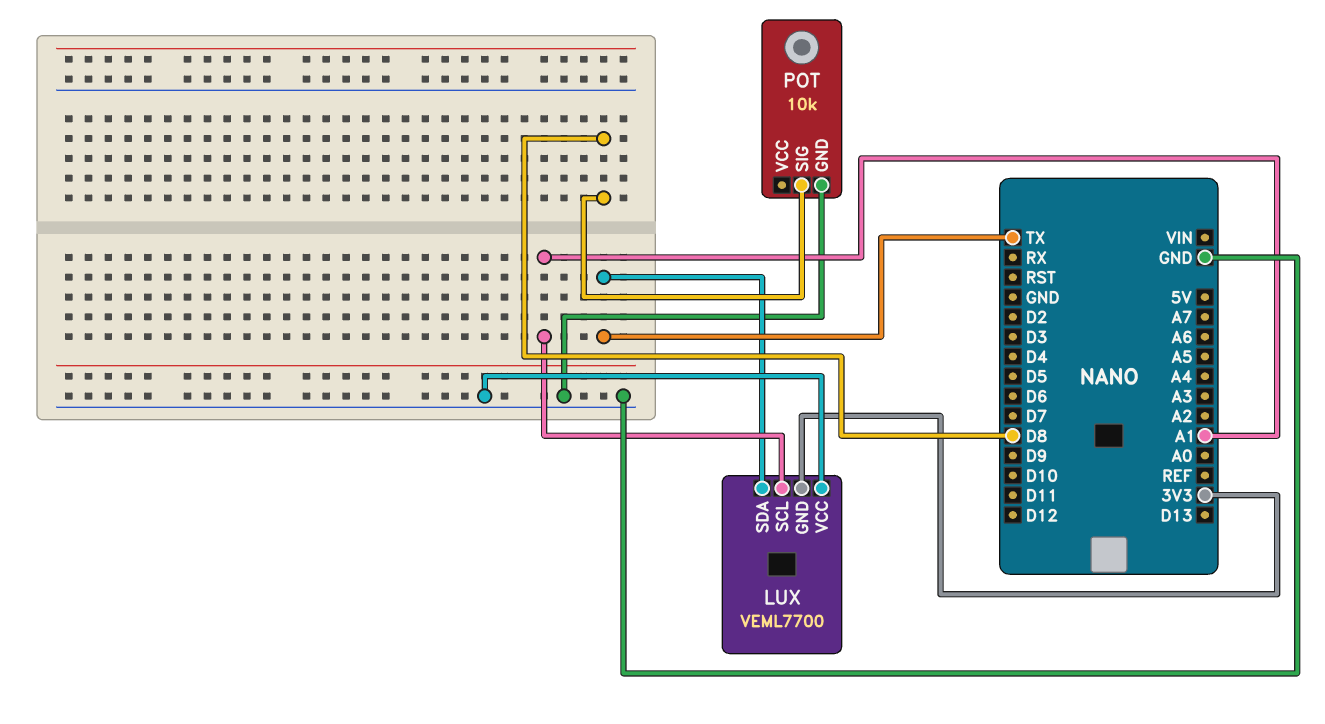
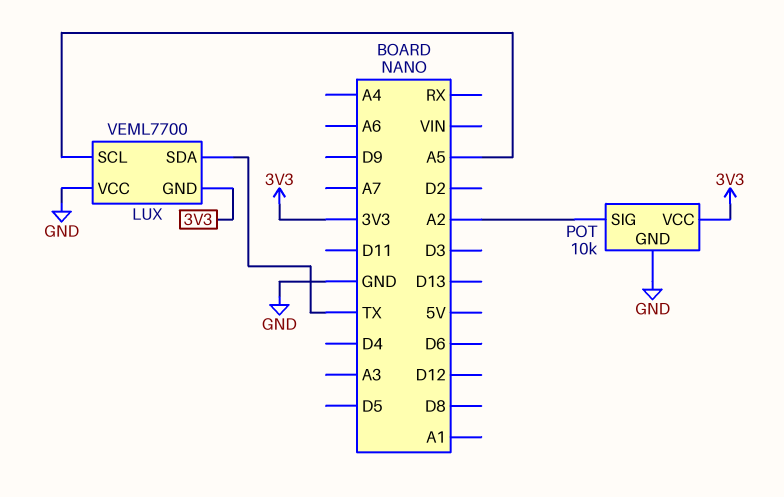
LUX pin SCL: A1 -> A5
POT pin SIG: D8 -> A2
POT pin VCC: none -> 3V3

